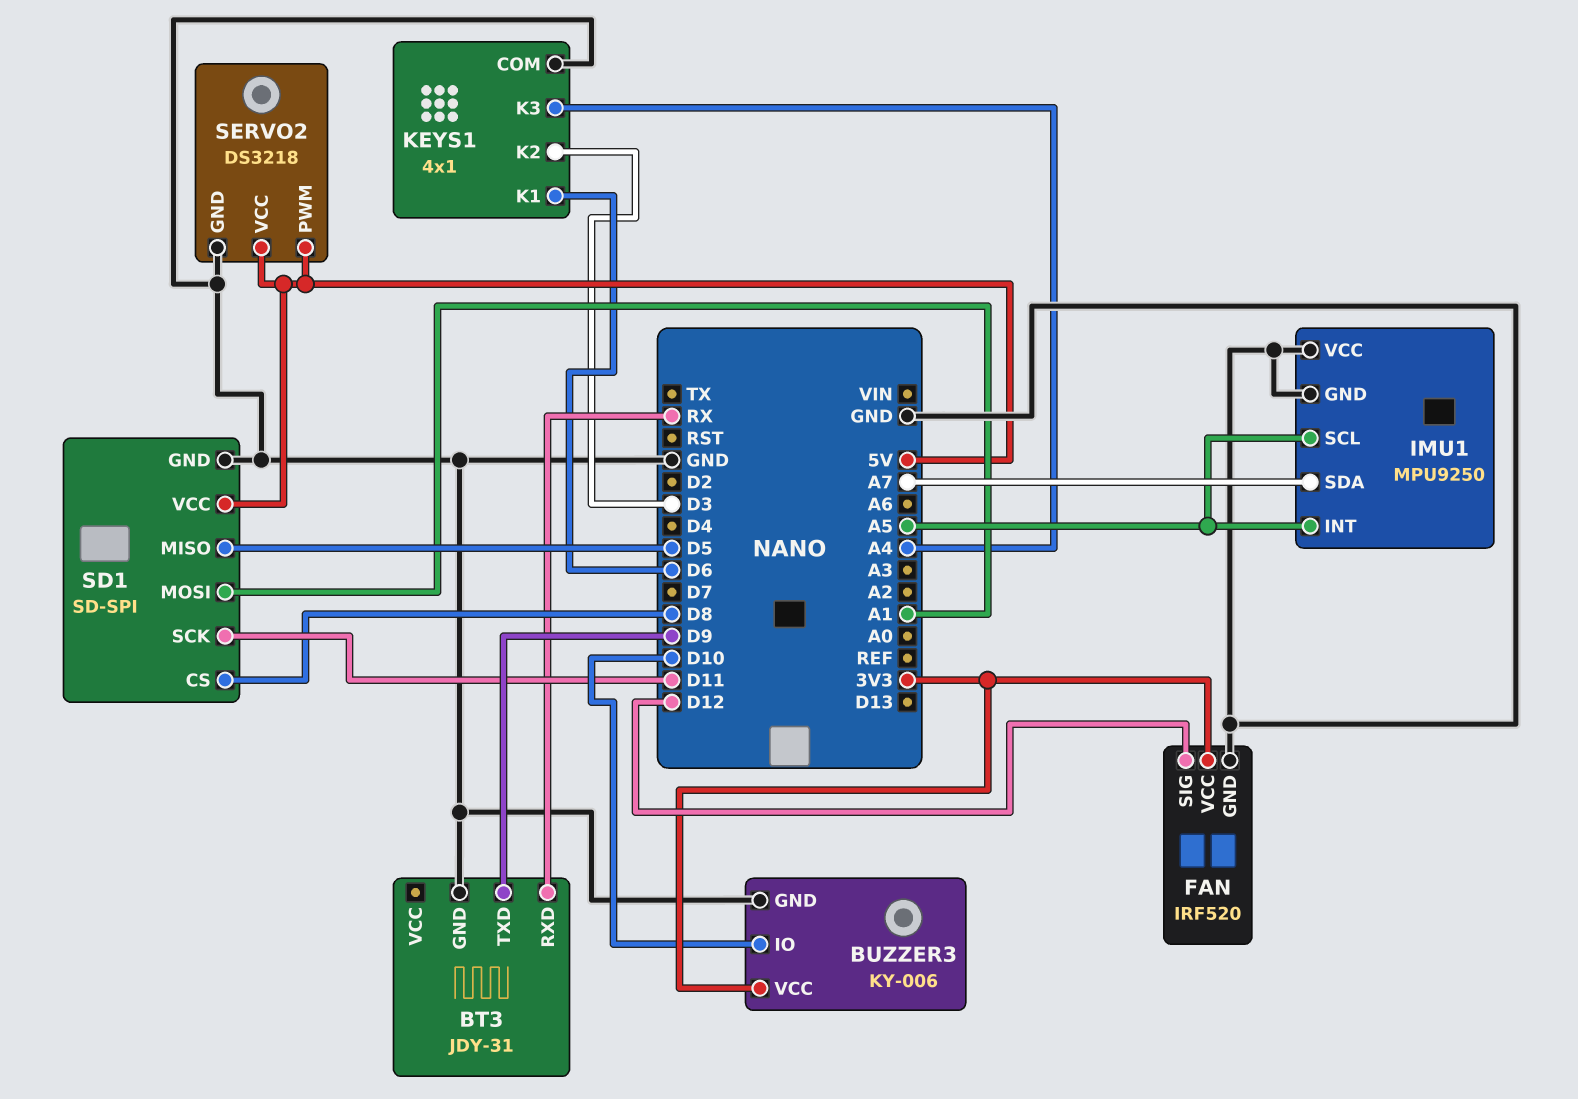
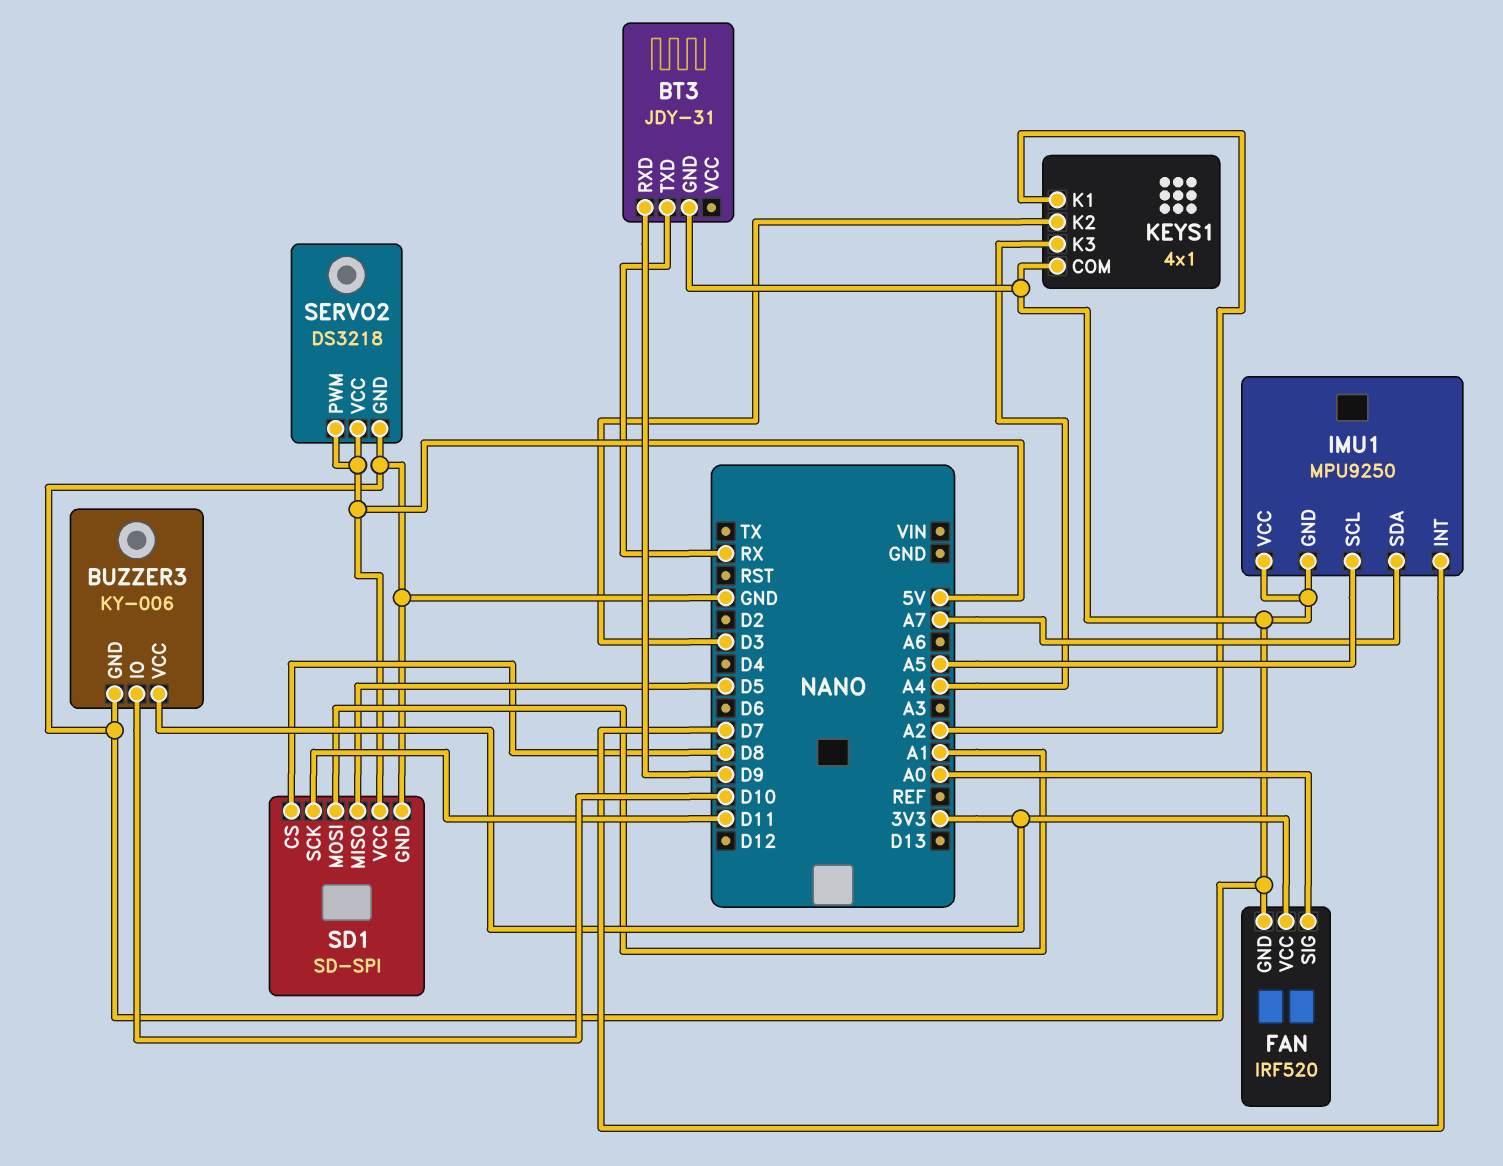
BT3 pin RXD: RX -> D9
BT3 pin TXD: D9 -> RX
FAN pin SIG: D12 -> A0
IMU1 pin INT: A5 -> D7
KEYS1 pin K1: D6 -> A2

